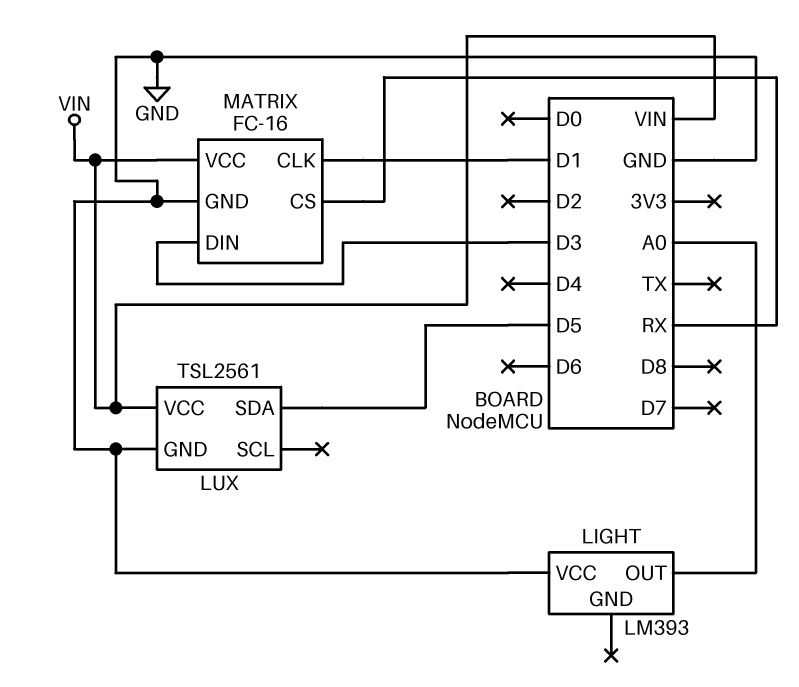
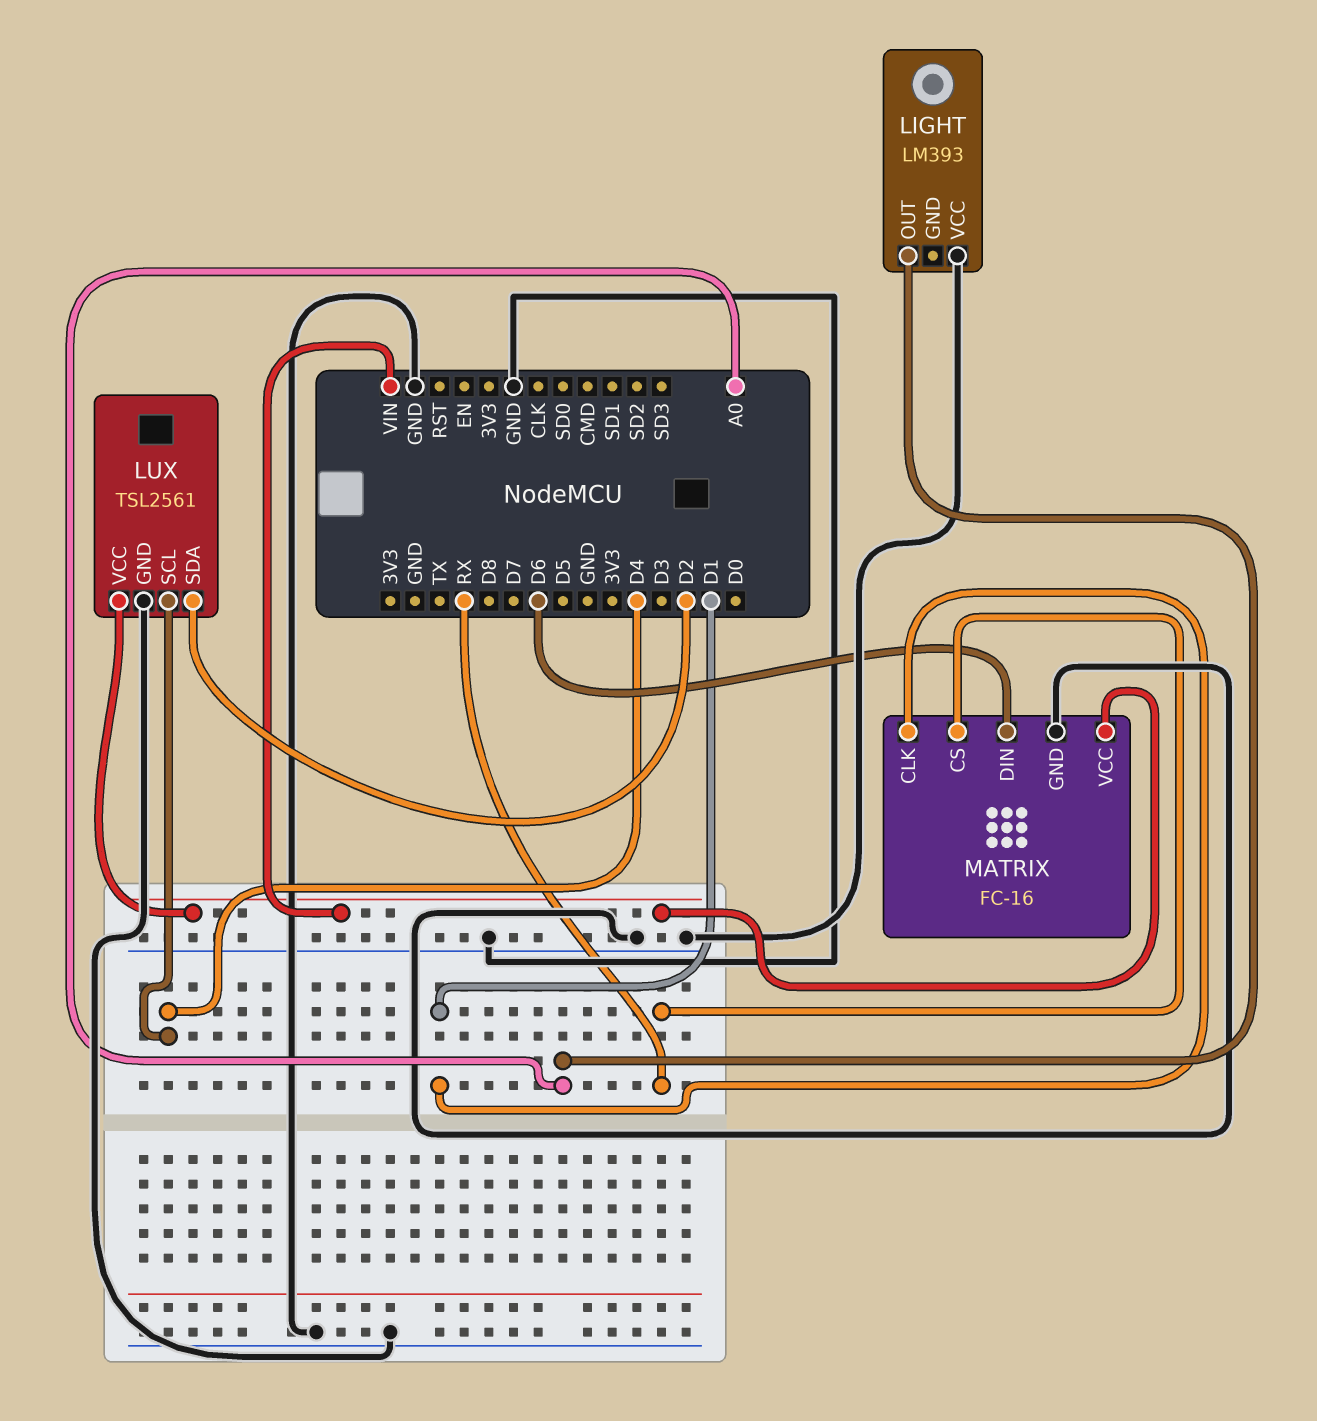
LUX pin SCL: none -> D4
LUX pin SDA: D5 -> D2
MATRIX pin DIN: D3 -> D6

